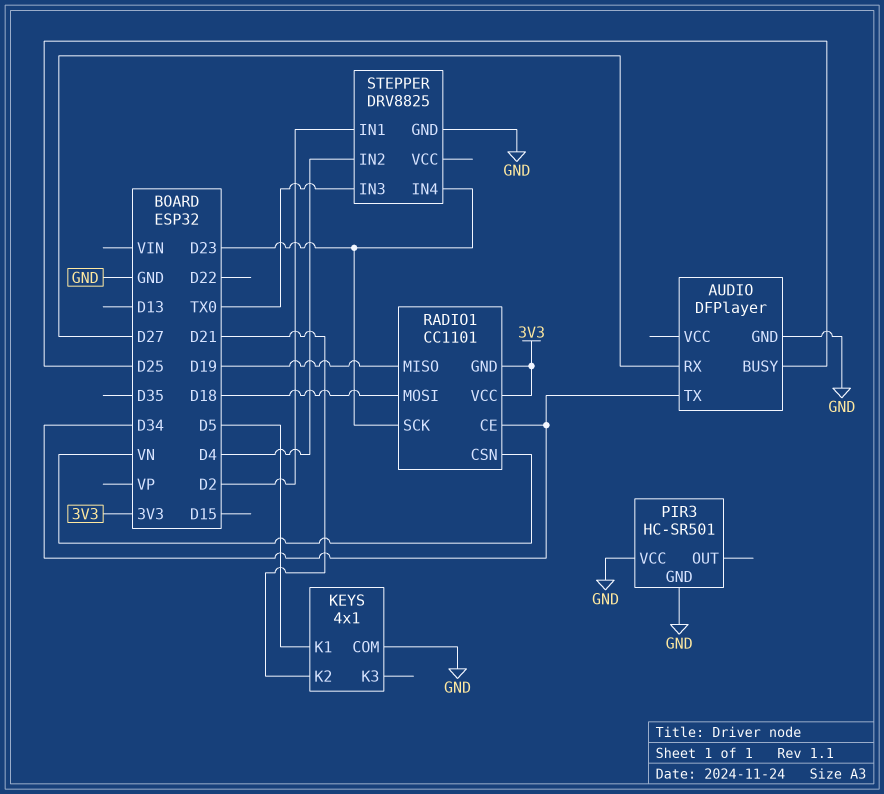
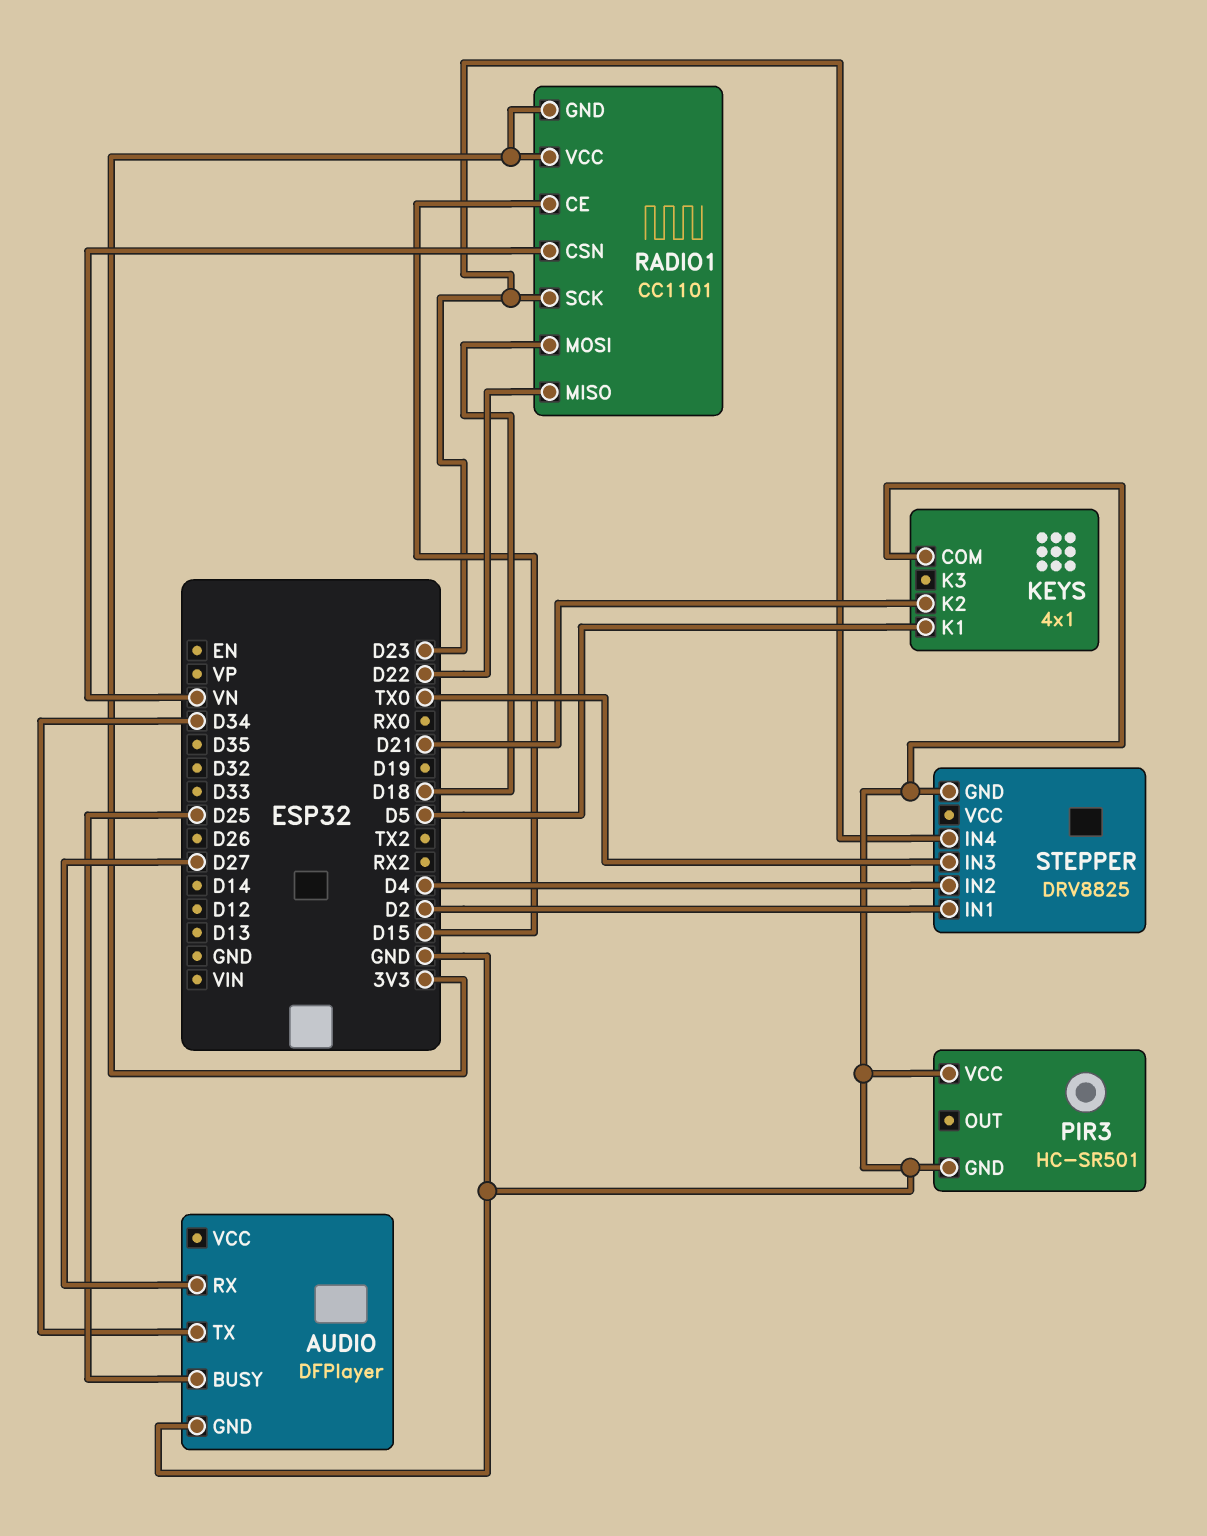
RADIO1 pin CE: D34 -> D15
RADIO1 pin MISO: D19 -> D22

